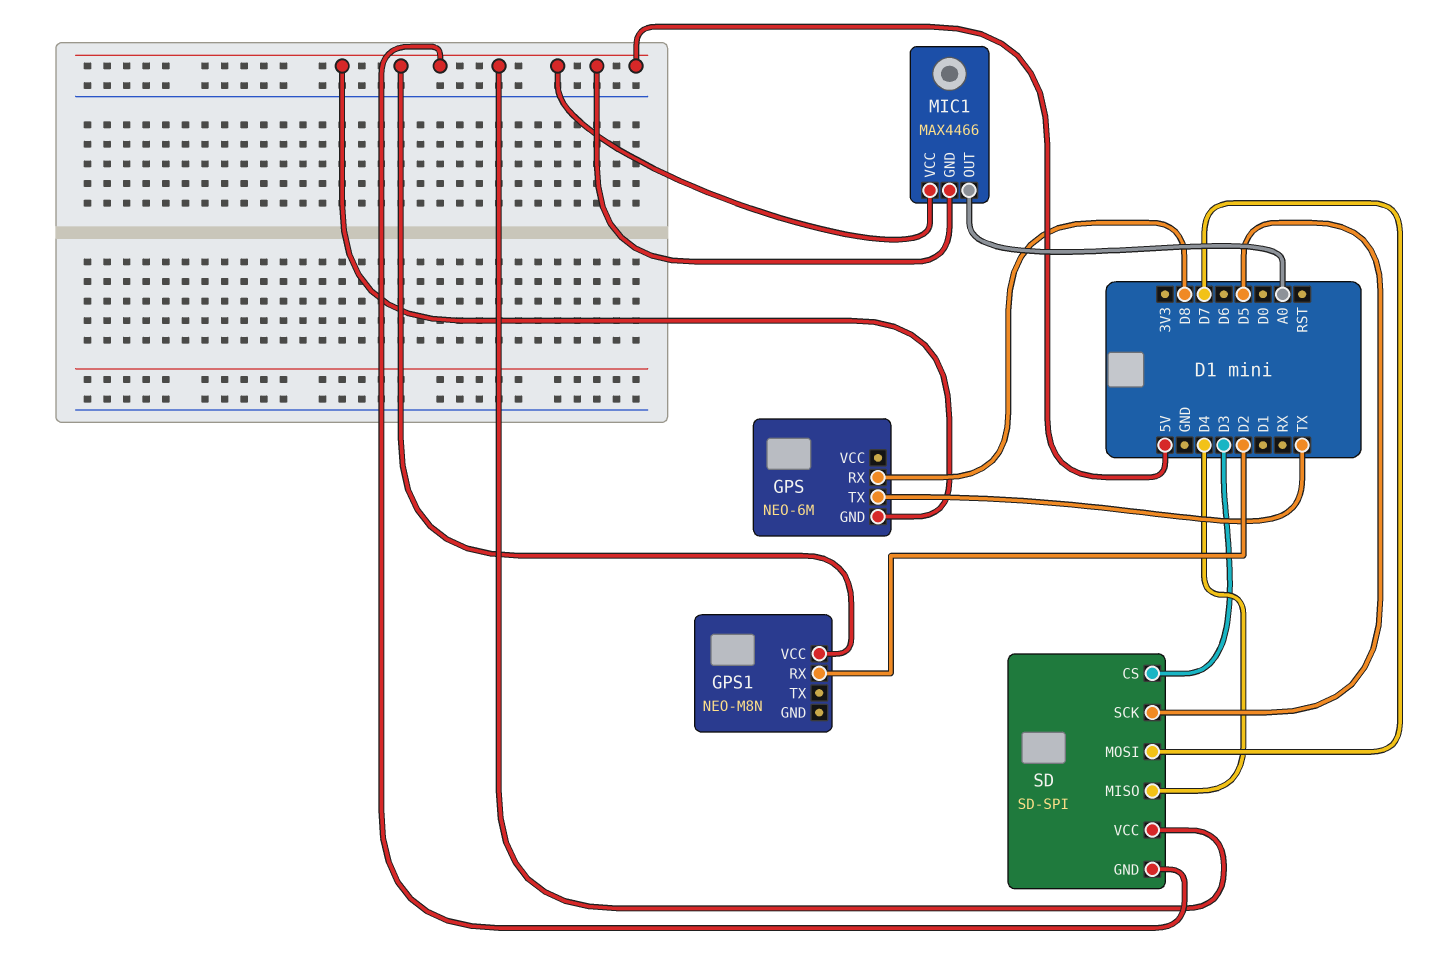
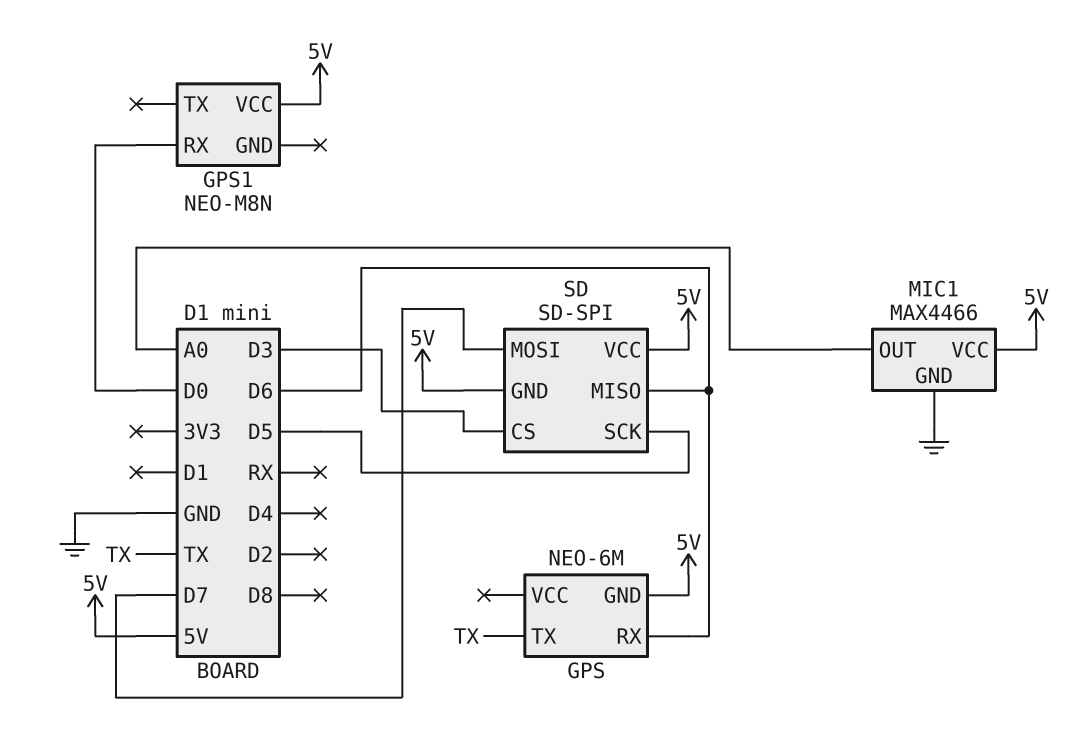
GPS pin RX: D8 -> D6
GPS1 pin RX: D2 -> D0
MIC1 pin GND: 5V -> GND
SD pin MISO: D4 -> D6

